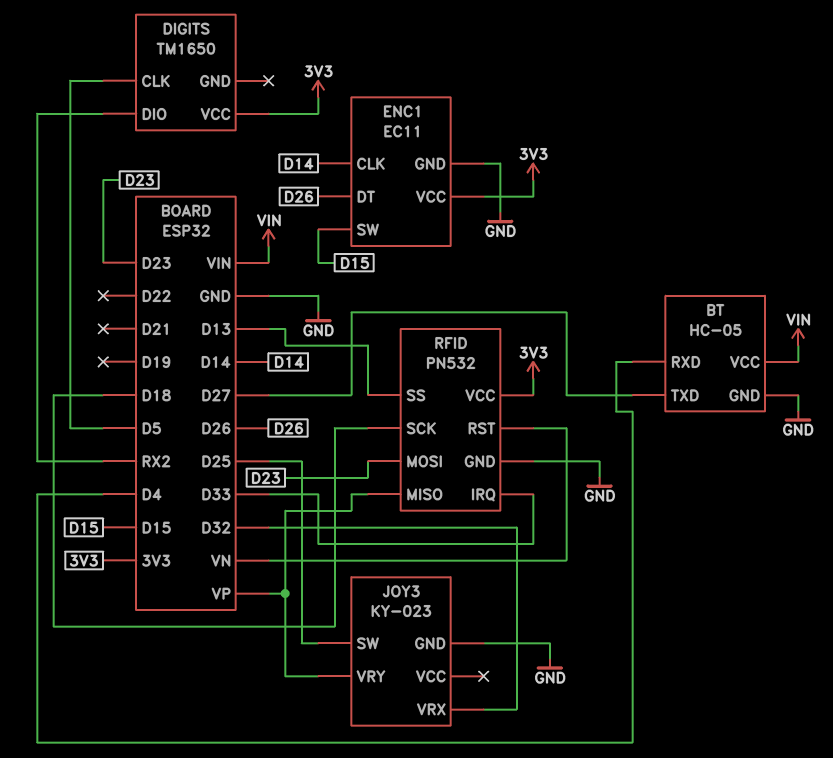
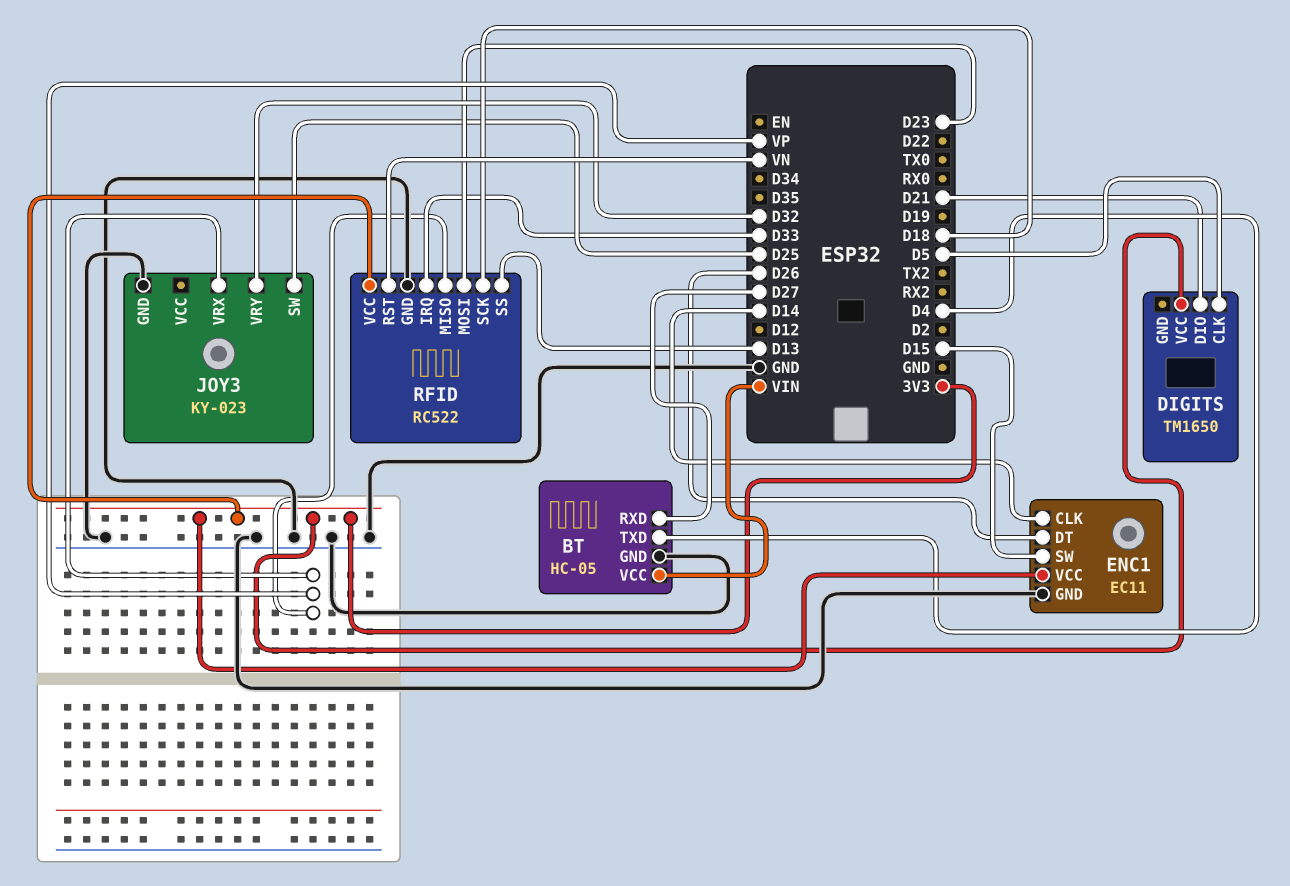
BT pin RXD: D4 -> D27
BT pin TXD: D27 -> D4
DIGITS pin DIO: RX2 -> D21
JOY3 pin VRX: D32 -> VP
JOY3 pin VRY: VP -> D32
RFID: PN532 -> RC522

